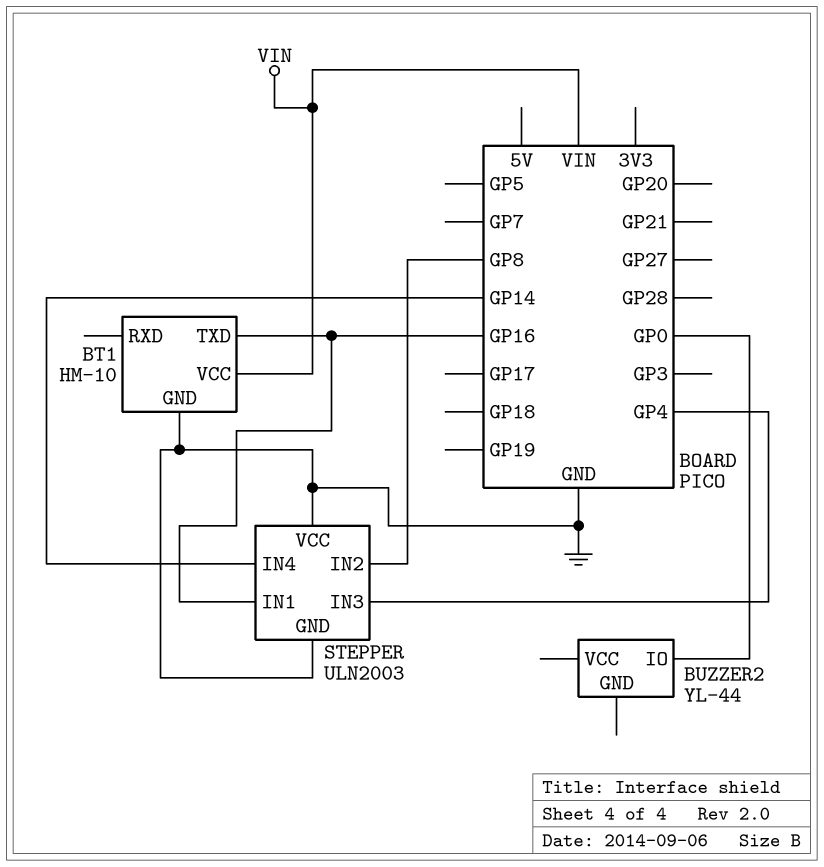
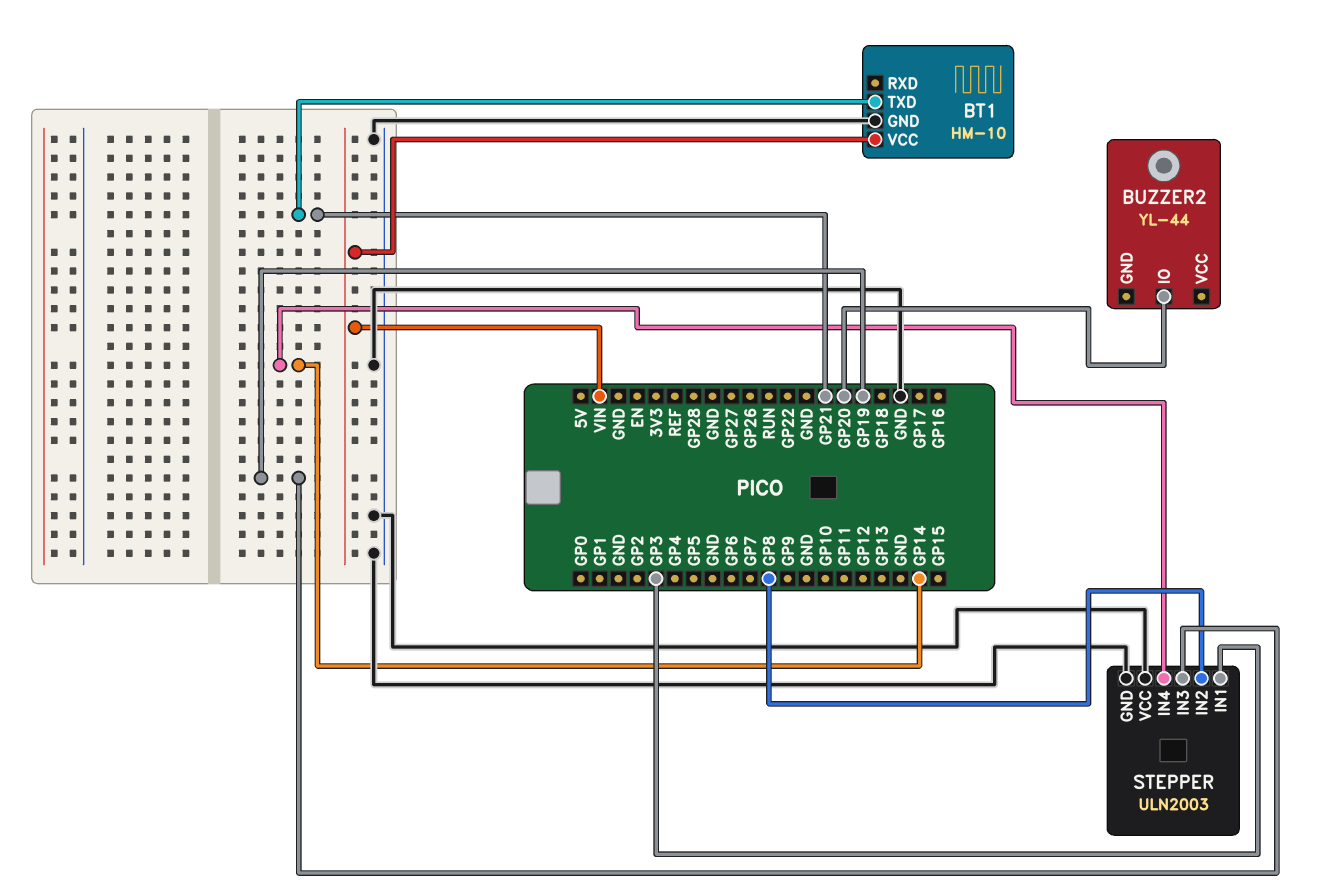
BT1 pin TXD: GP16 -> GP21
BUZZER2 pin IO: GP0 -> GP20
STEPPER pin IN1: GP16 -> GP3
STEPPER pin IN3: GP4 -> GP19

